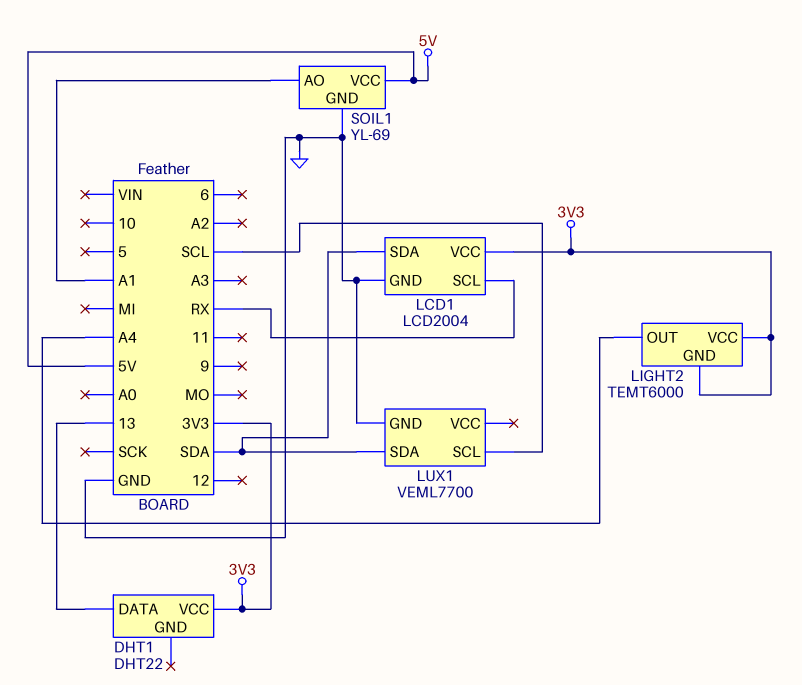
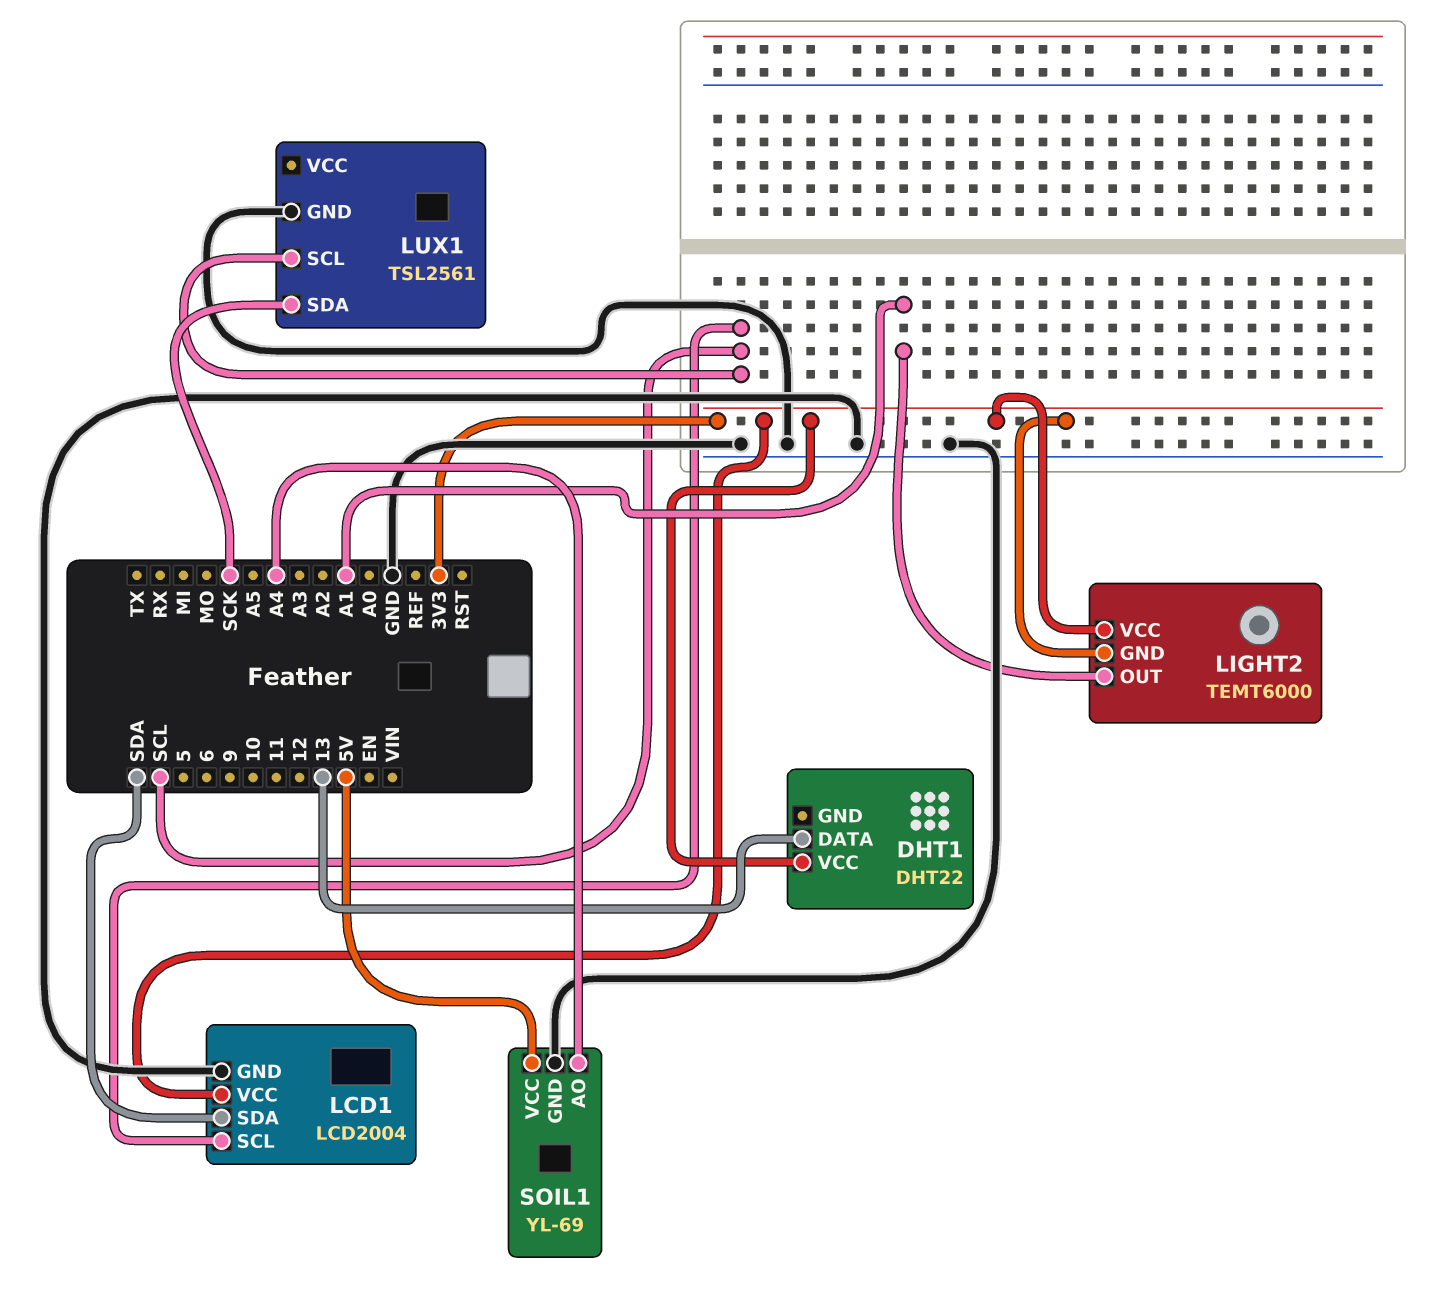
LCD1 pin SCL: RX -> SCL
LIGHT2 pin OUT: A4 -> A1
LUX1: VEML7700 -> TSL2561
LUX1 pin SDA: SDA -> SCK
SOIL1 pin AO: A1 -> A4

